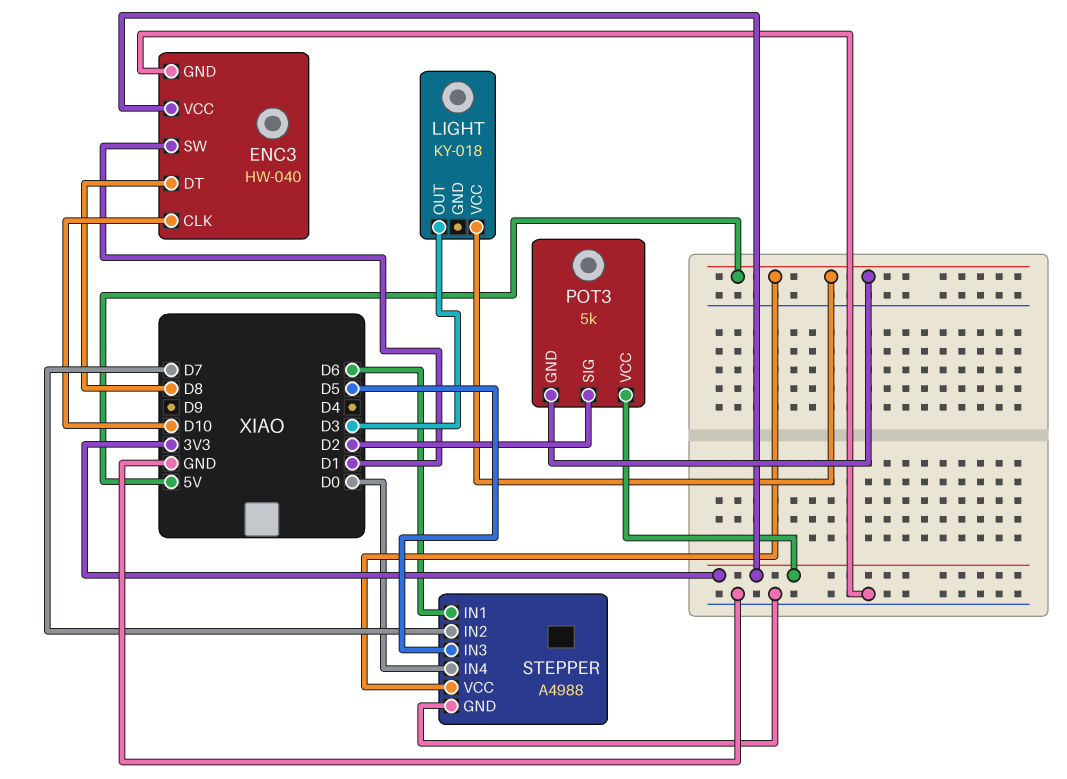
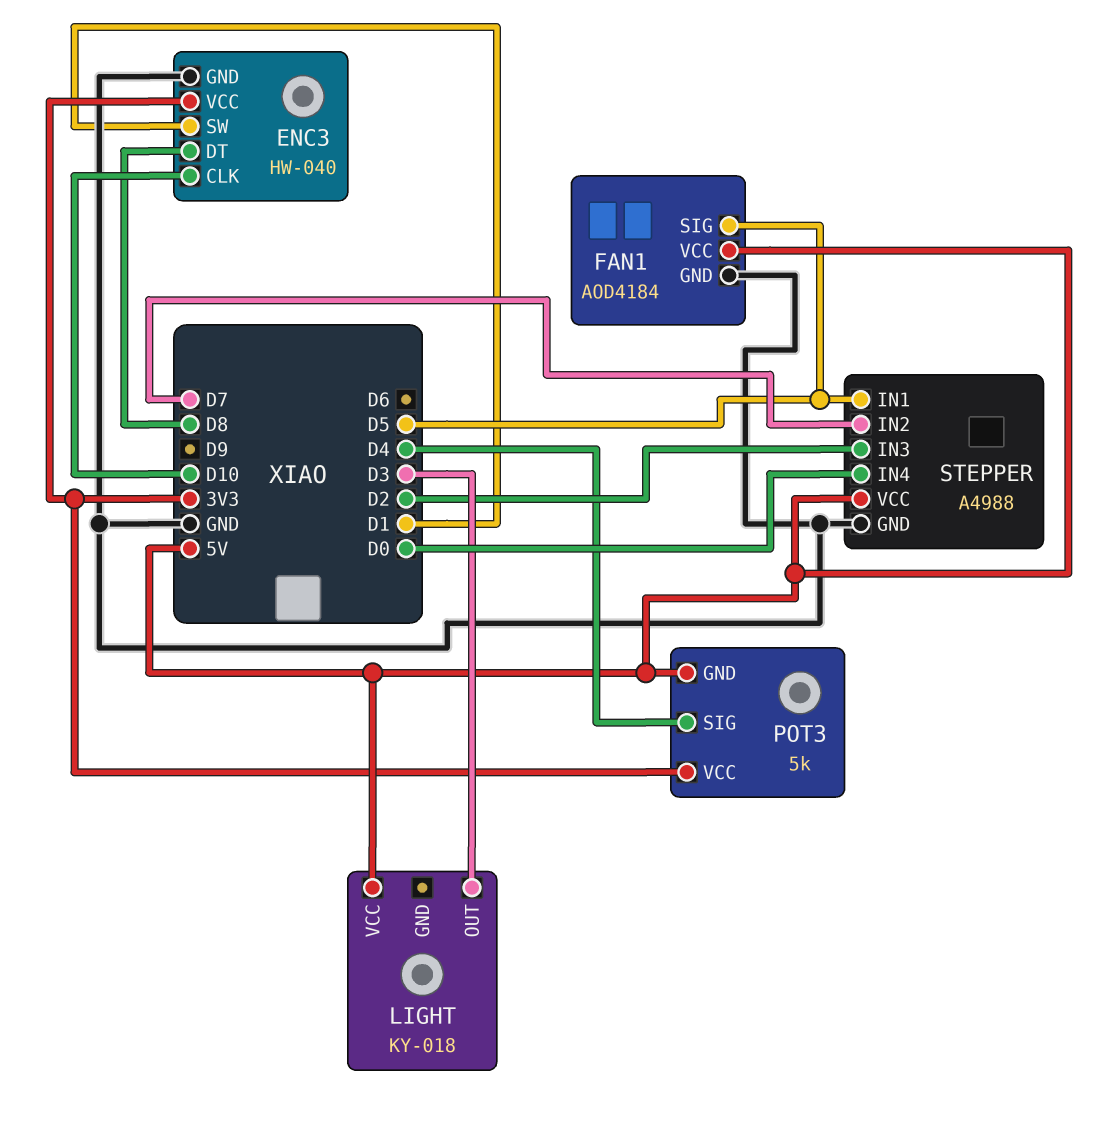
FAN1: none -> AOD4184
FAN1 pin GND: none -> GND
FAN1 pin SIG: none -> D5
FAN1 pin VCC: none -> 5V
POT3 pin SIG: D2 -> D4
STEPPER pin IN1: D6 -> D5
STEPPER pin IN3: D5 -> D2

